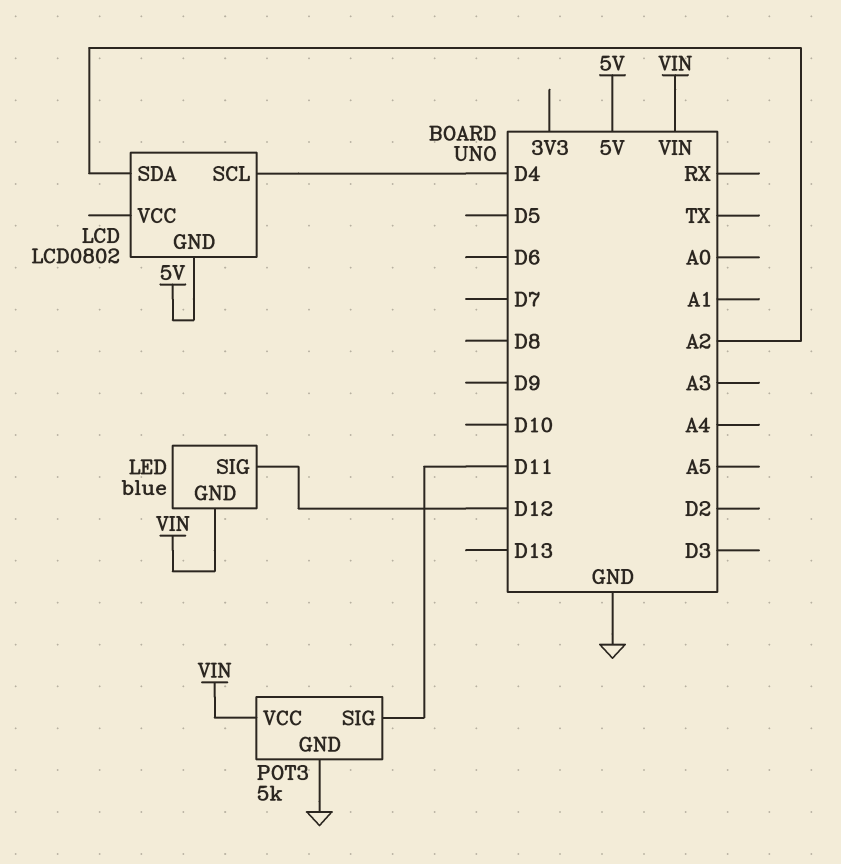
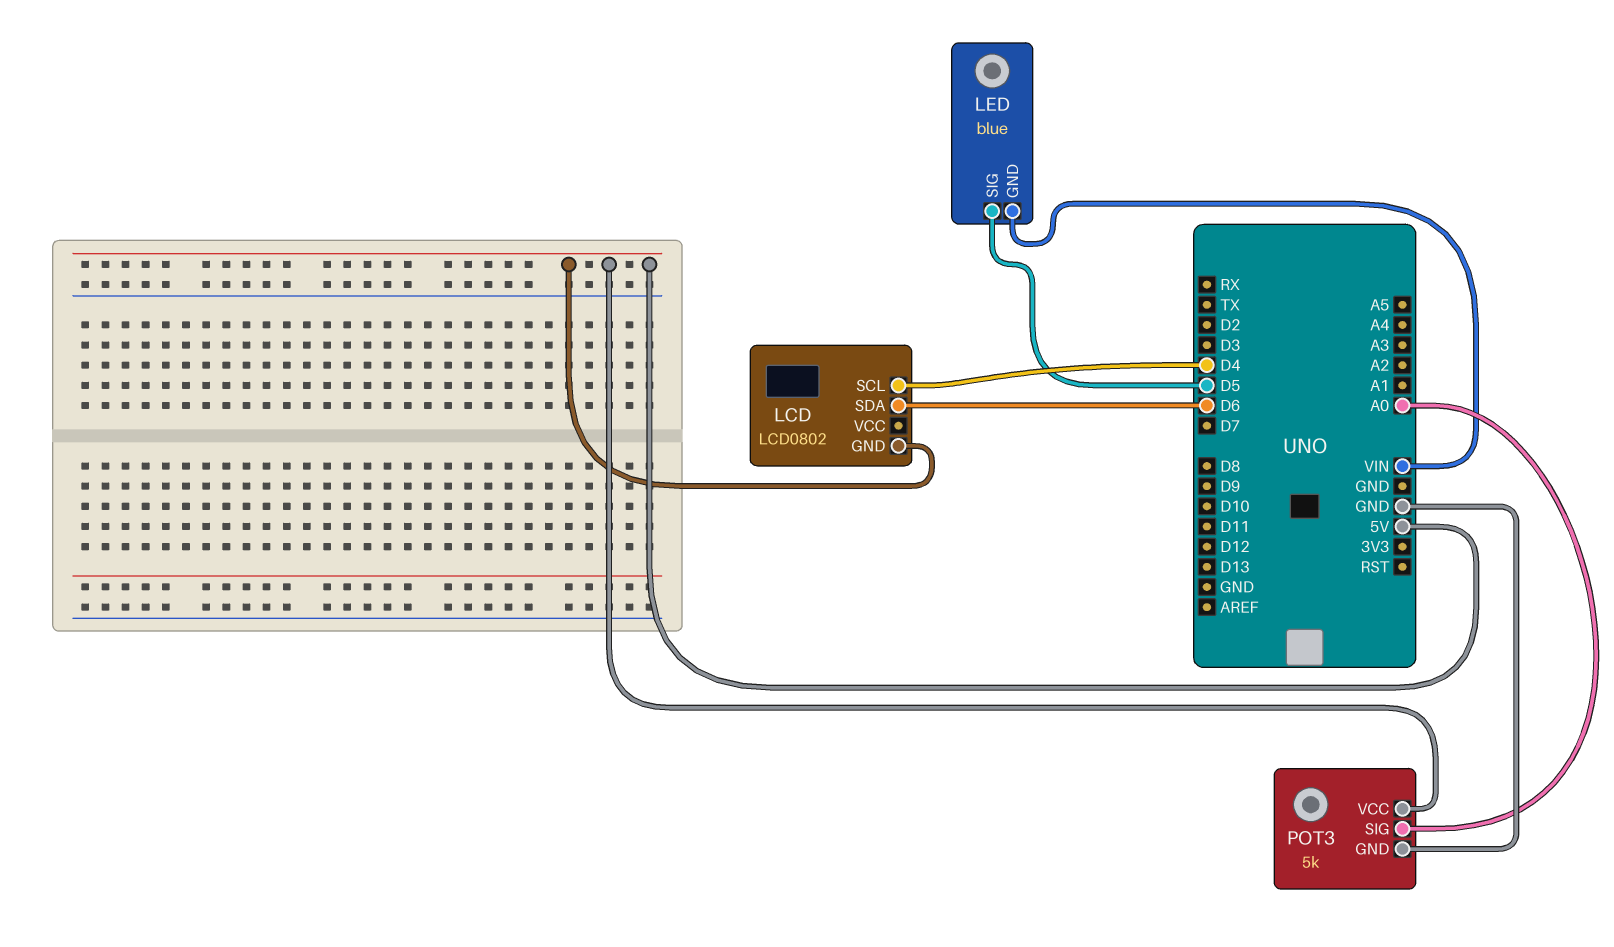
LCD pin SDA: A2 -> D6
LED pin SIG: D12 -> D5
POT3 pin SIG: D11 -> A0
POT3 pin VCC: VIN -> 5V

